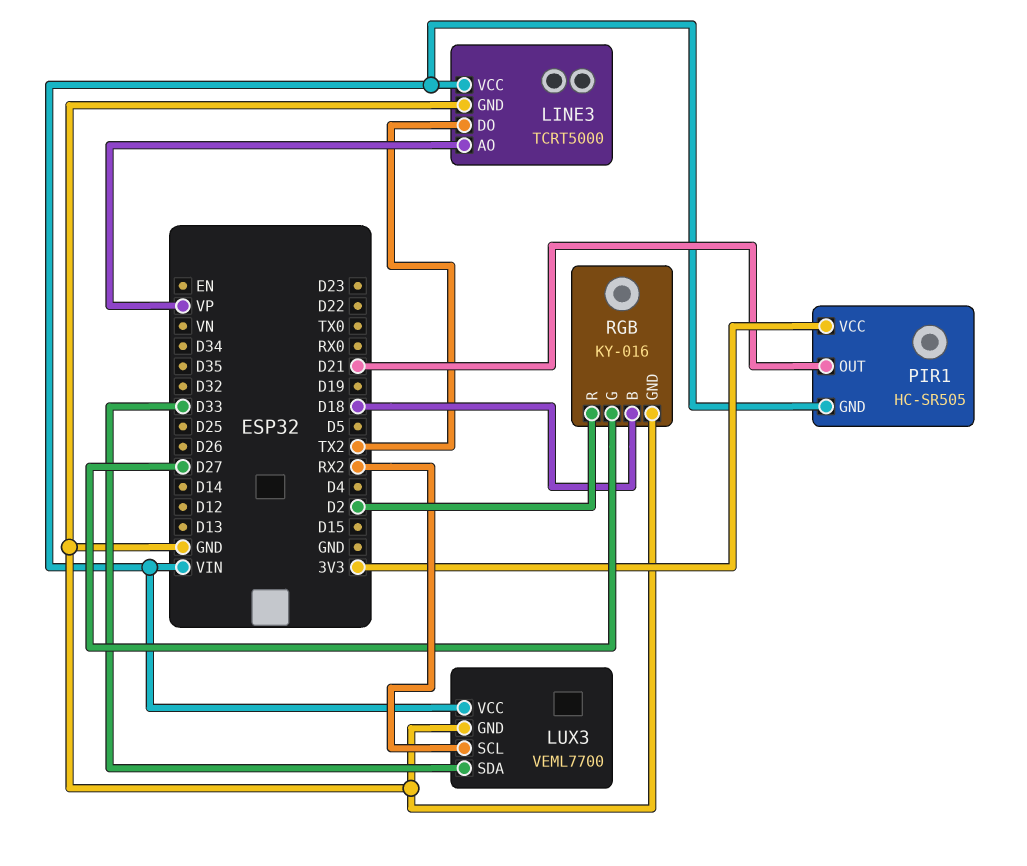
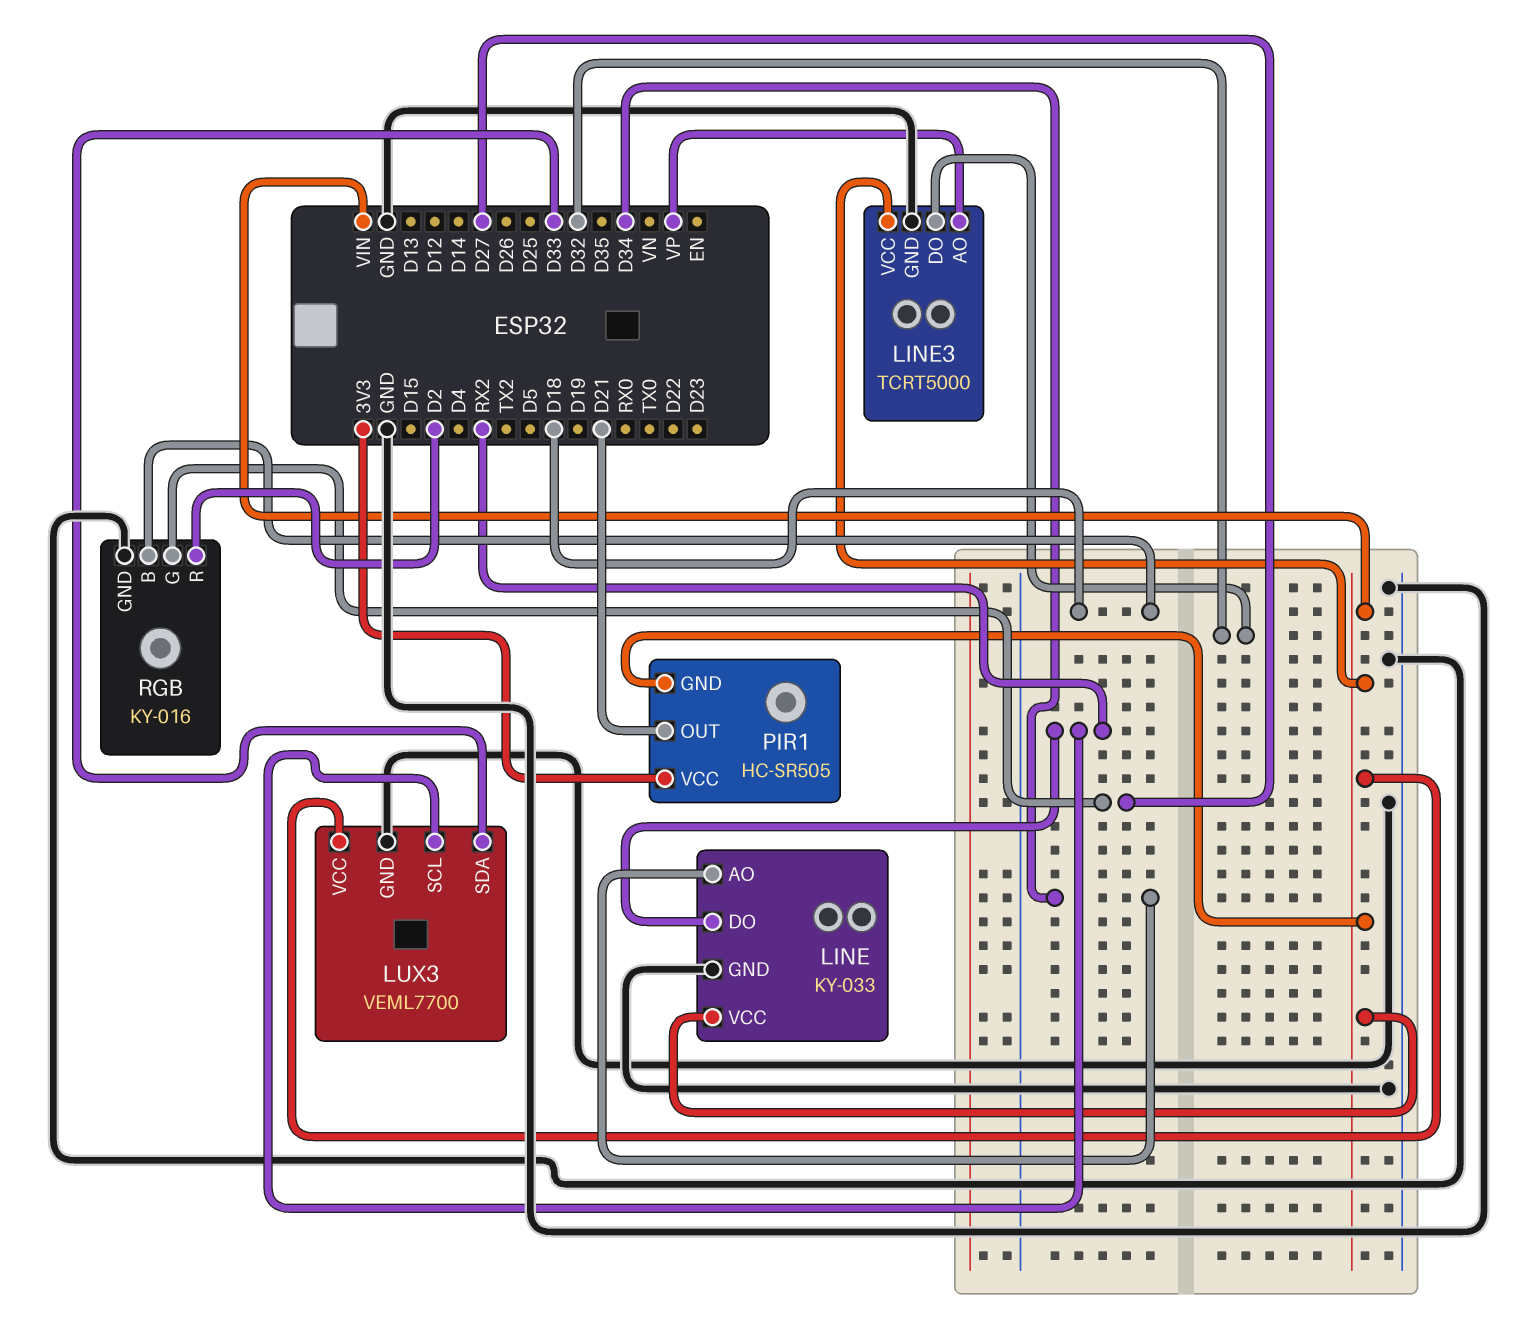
LINE: none -> KY-033
LINE pin AO: none -> D34
LINE pin DO: none -> RX2
LINE pin GND: none -> GND
LINE pin VCC: none -> VIN
LINE3 pin DO: TX2 -> D32

